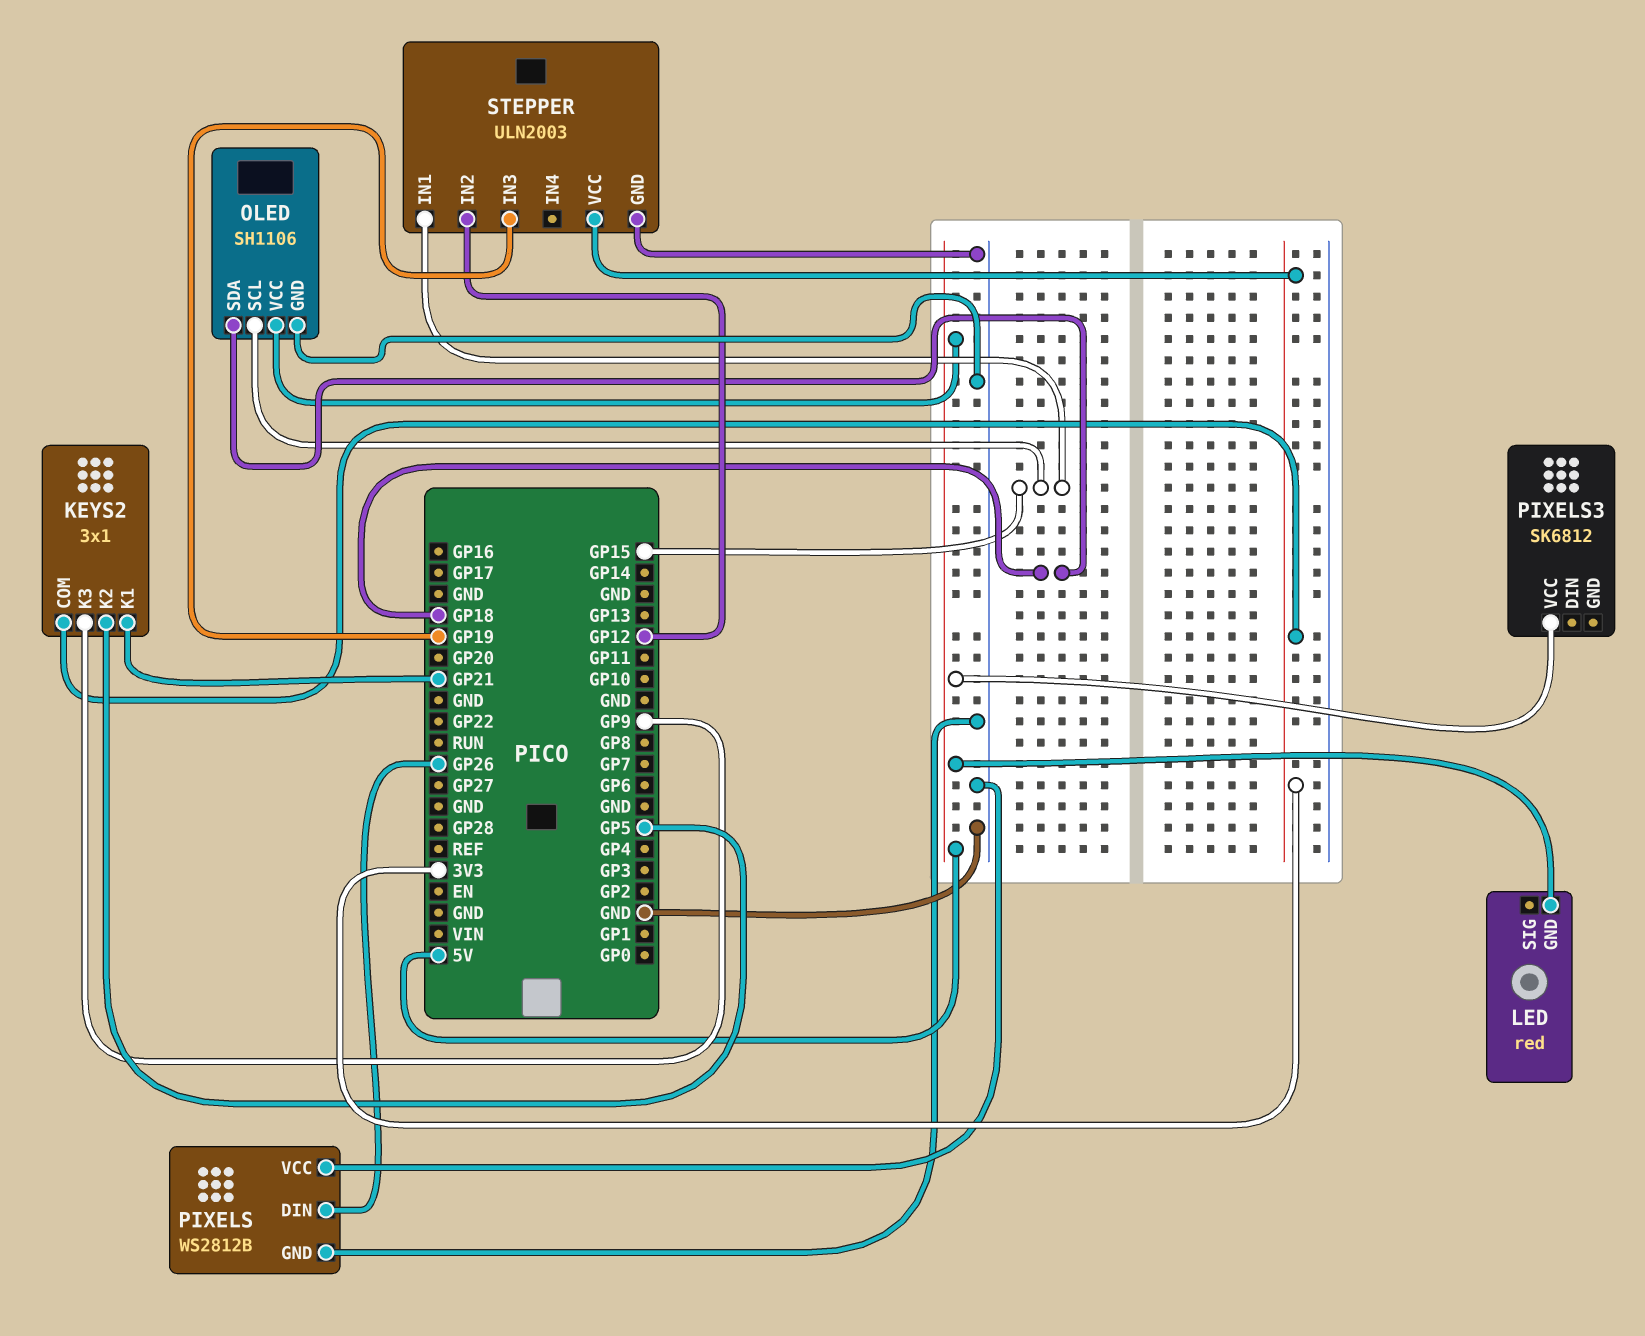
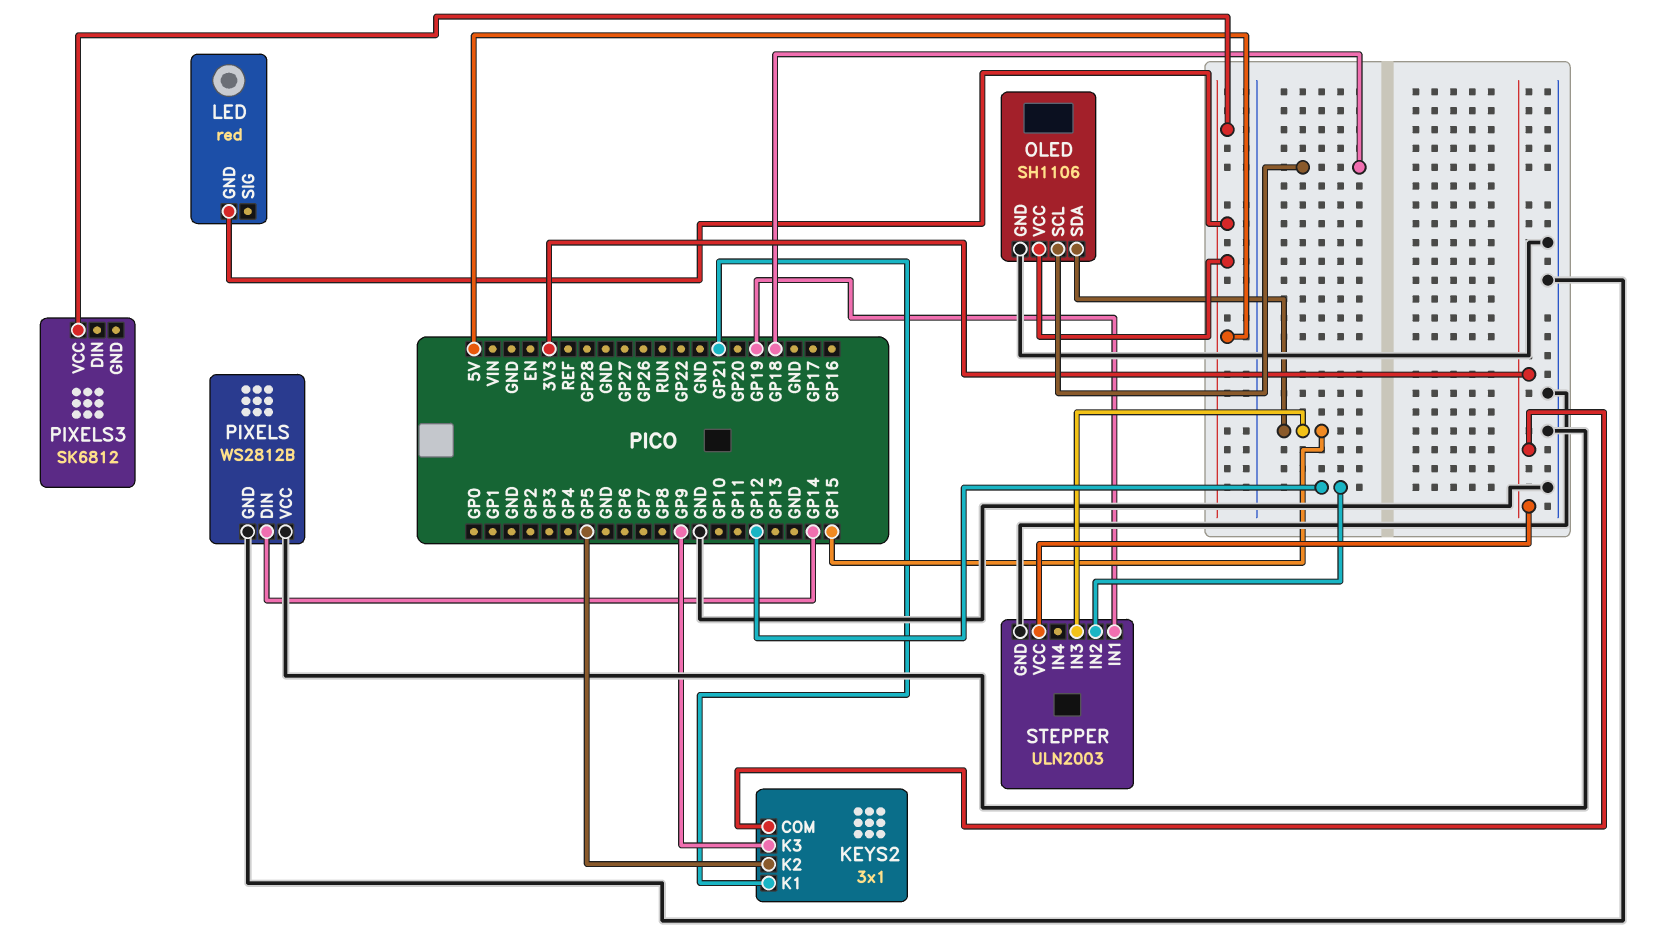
OLED pin SCL: GP15 -> GP18
OLED pin SDA: GP18 -> GP15
PIXELS pin DIN: GP26 -> GP14
STEPPER pin IN1: GP15 -> GP19
STEPPER pin IN3: GP19 -> GP15

